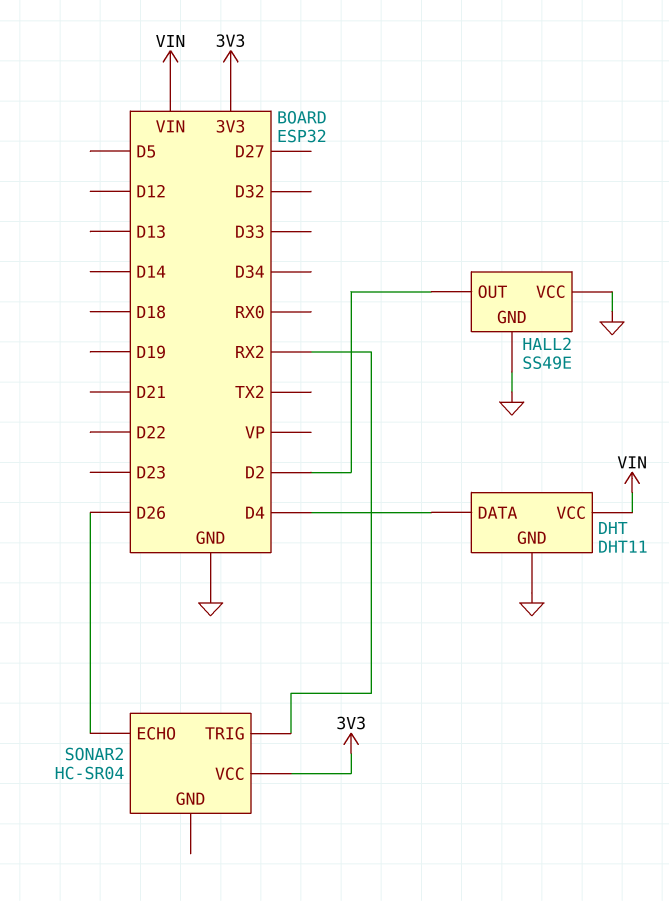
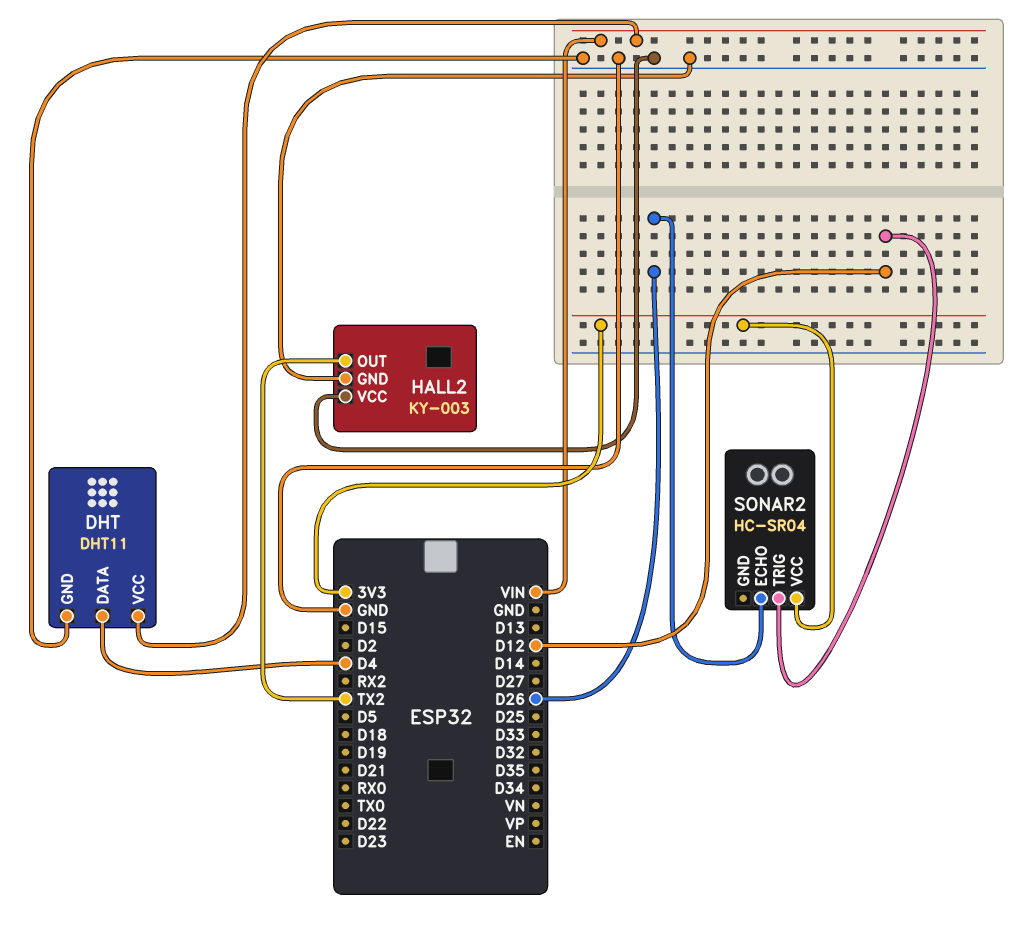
HALL2: SS49E -> KY-003
HALL2 pin OUT: D2 -> TX2
SONAR2 pin TRIG: RX2 -> D12

